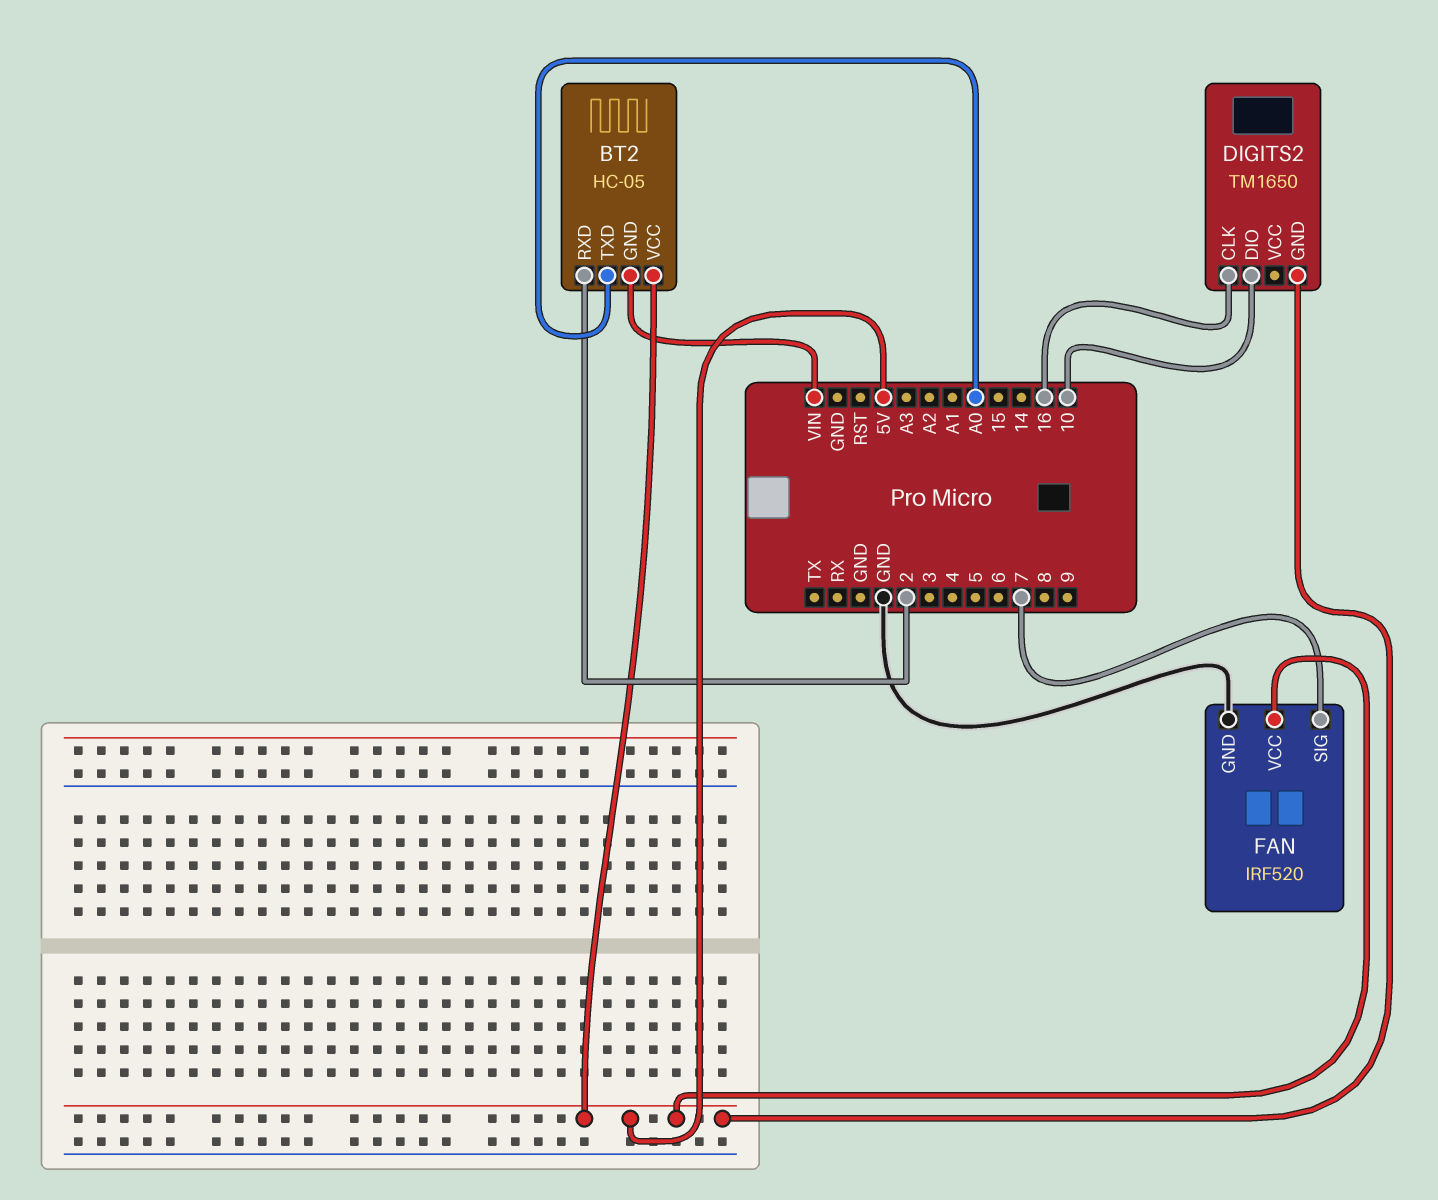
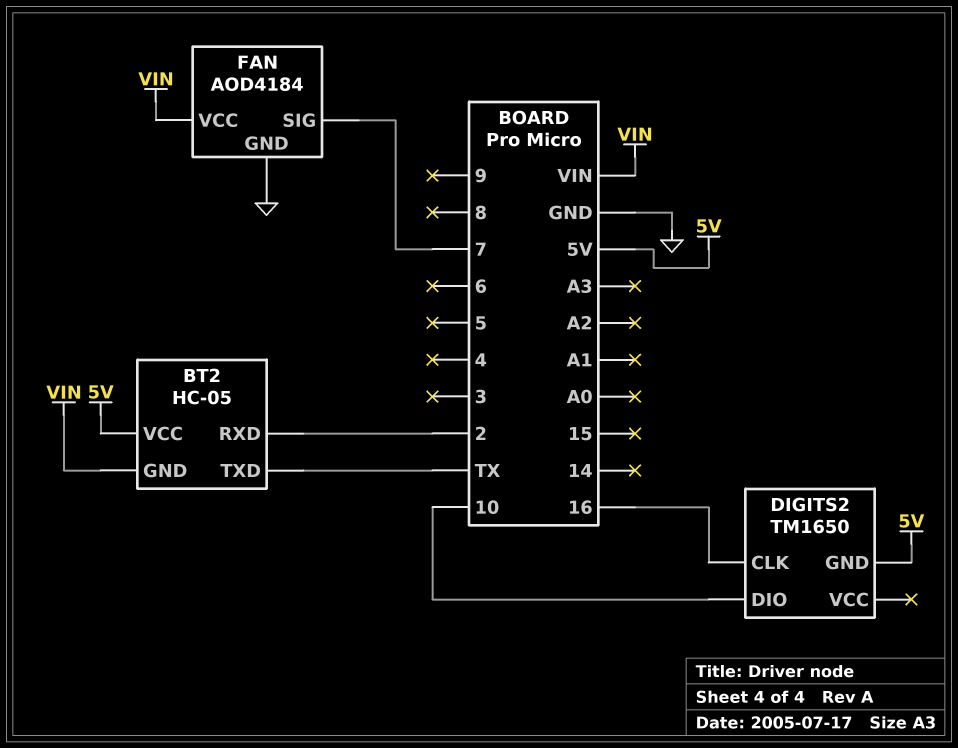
BT2 pin TXD: A0 -> TX
FAN: IRF520 -> AOD4184
FAN pin VCC: 5V -> VIN

